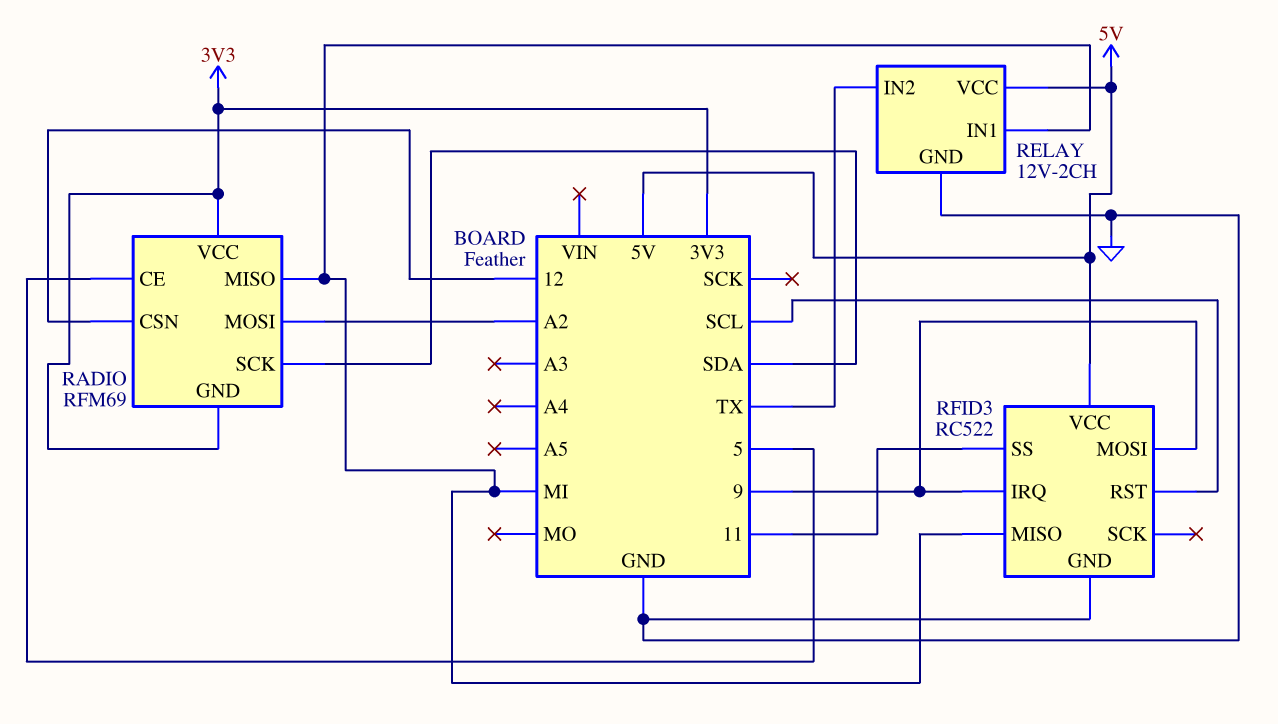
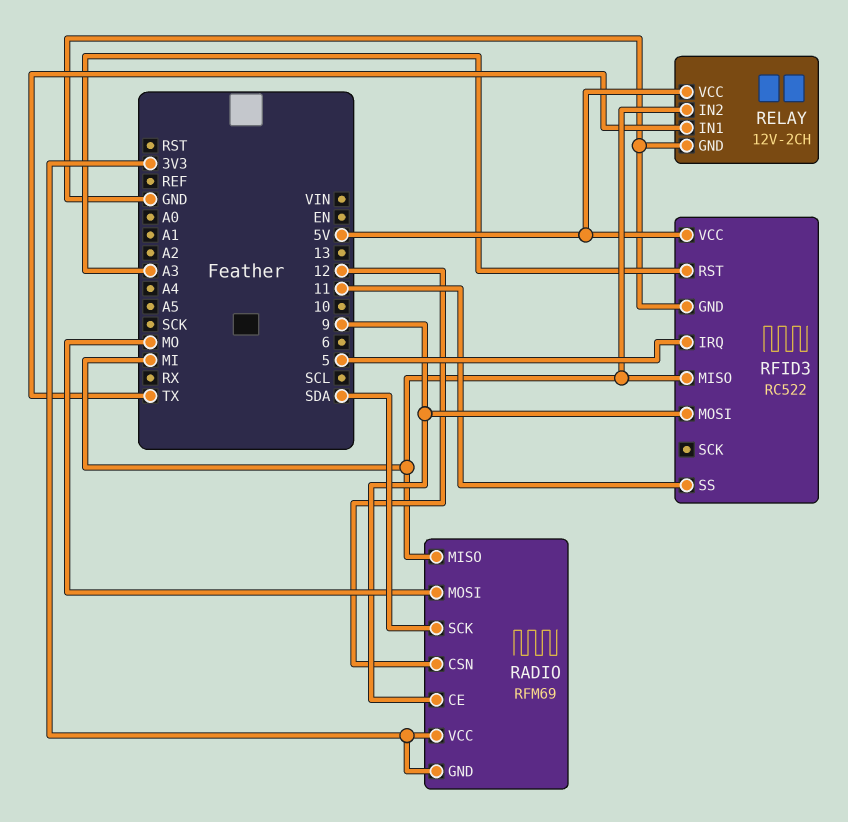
RADIO pin CE: 5 -> 9
RADIO pin MOSI: A2 -> MO
RELAY pin IN1: MI -> TX
RELAY pin IN2: TX -> MI
RFID3 pin IRQ: 9 -> 5
RFID3 pin RST: SCL -> A3

